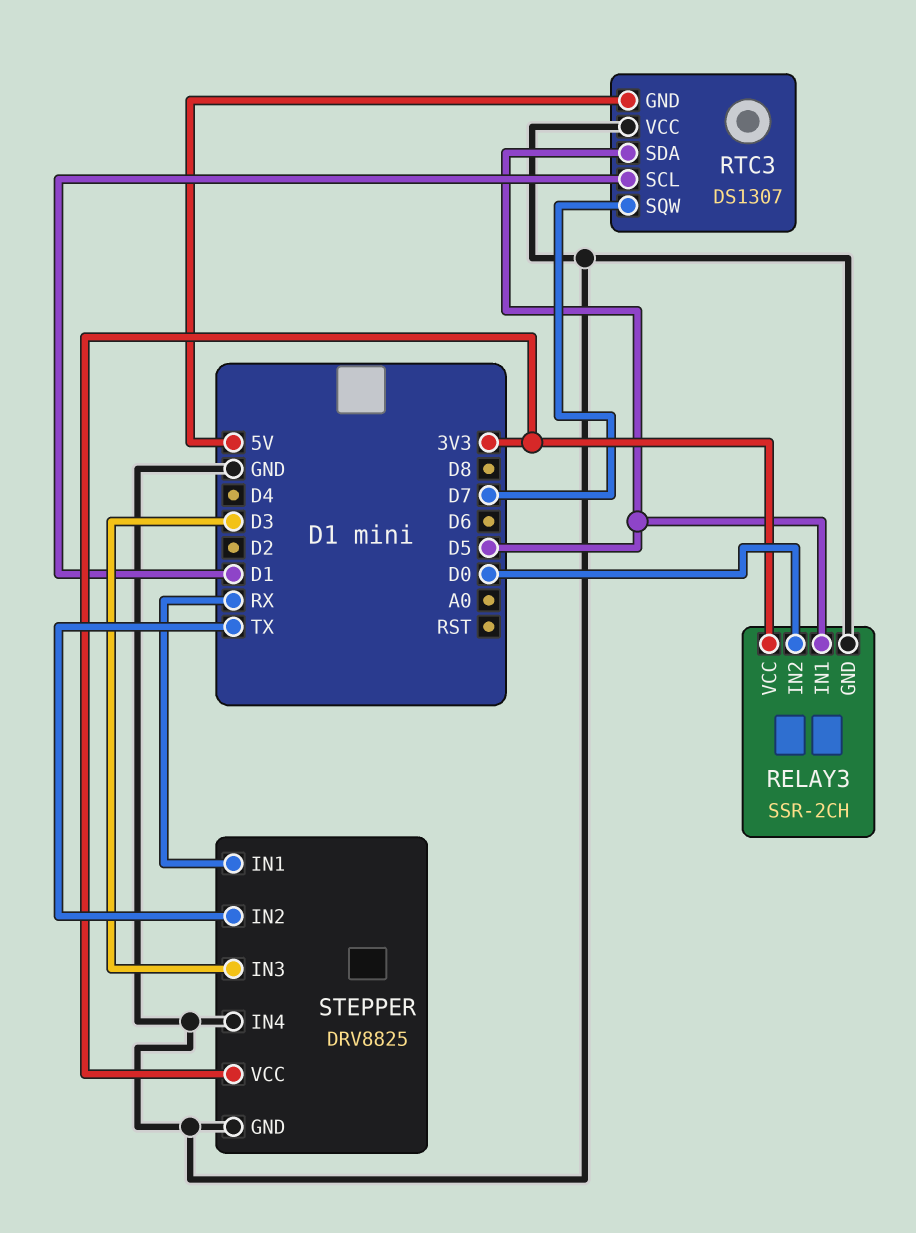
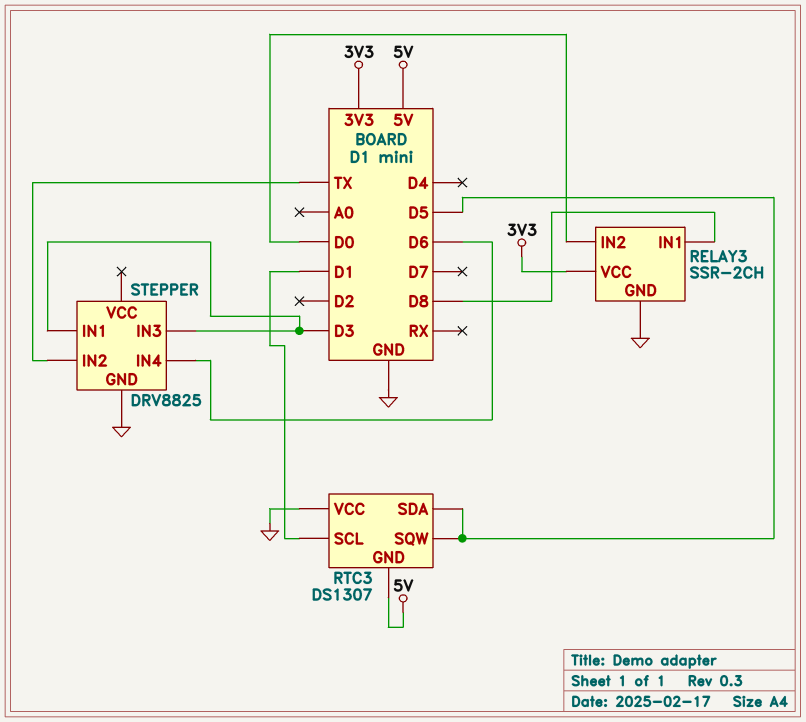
RELAY3 pin IN1: D5 -> D8
RTC3 pin SQW: D7 -> D5
STEPPER pin IN1: RX -> D3
STEPPER pin IN4: GND -> D6
STEPPER pin VCC: 3V3 -> none

